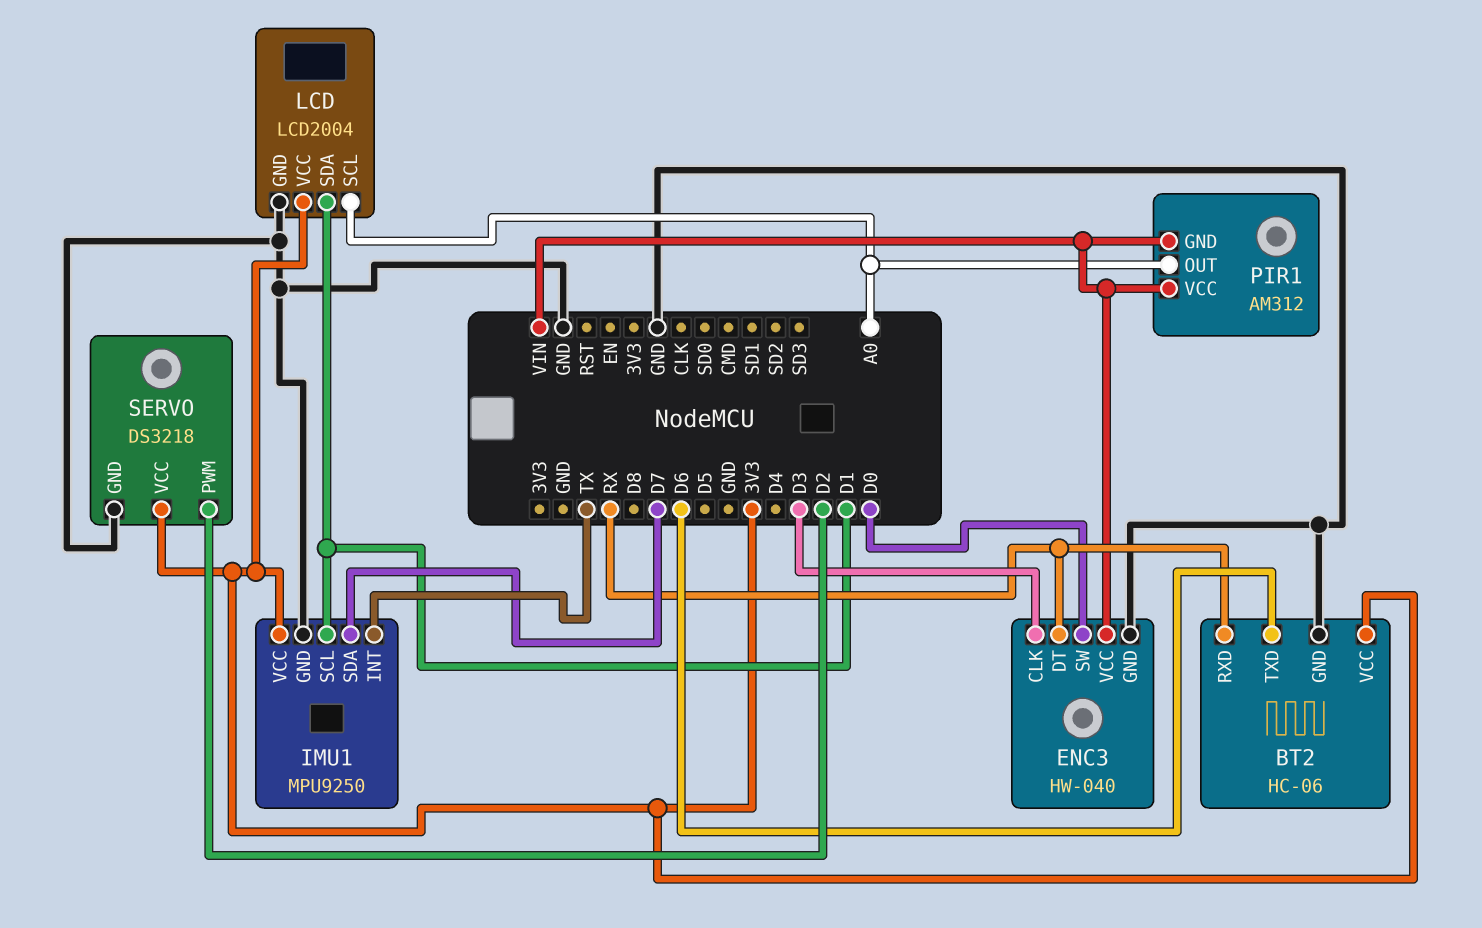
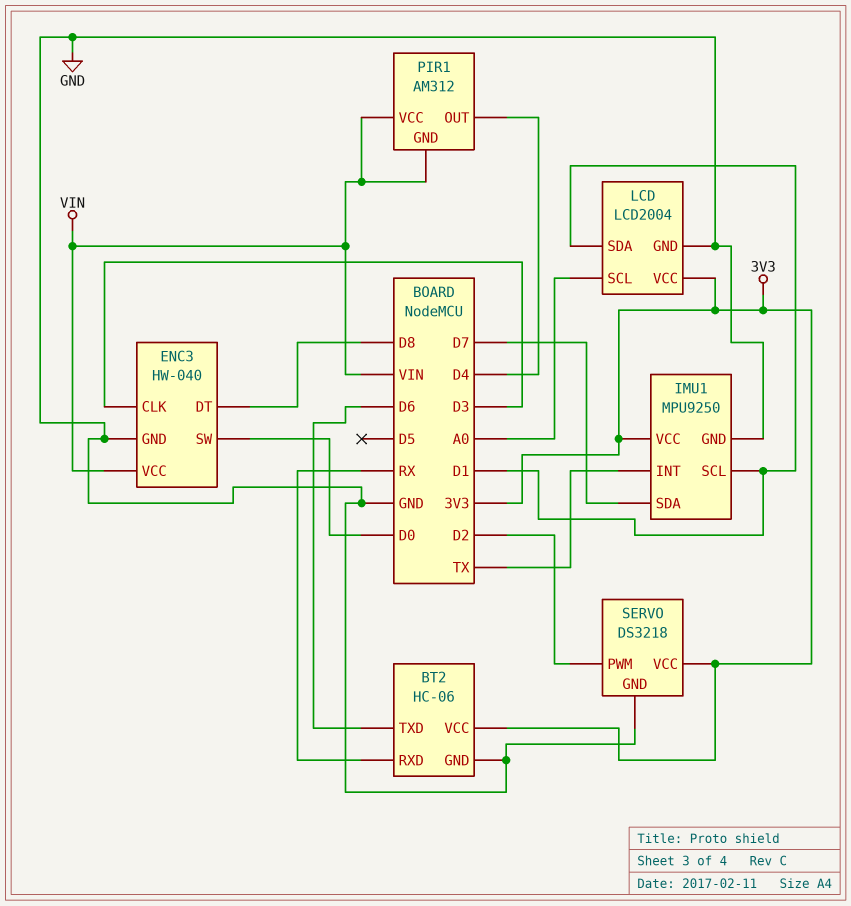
ENC3 pin DT: RX -> D8
PIR1 pin OUT: A0 -> D4

